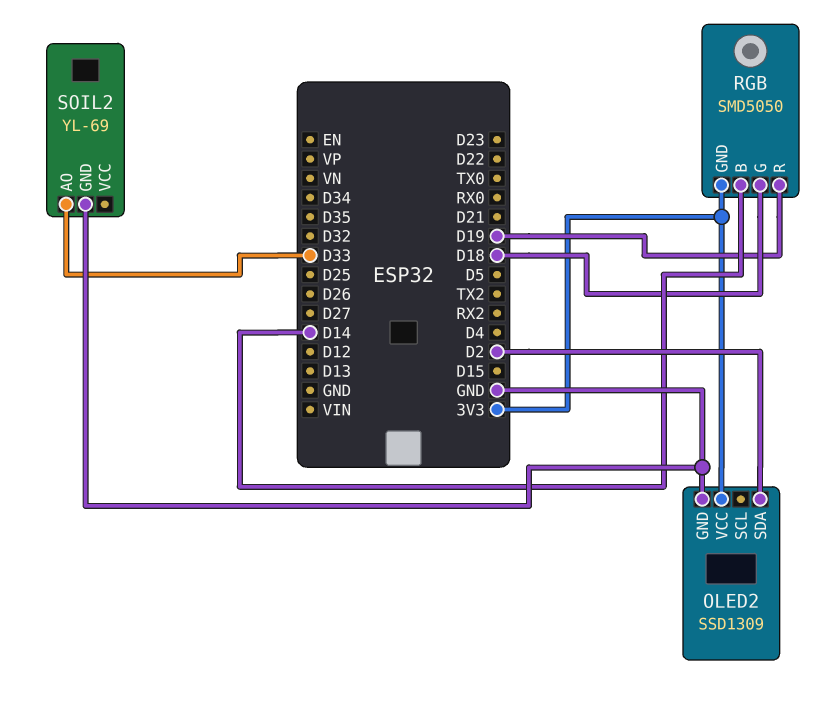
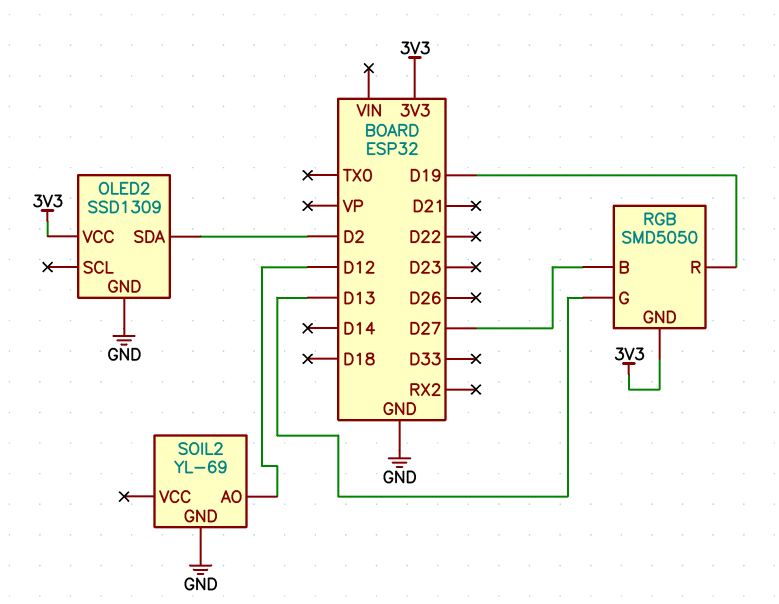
RGB pin B: D14 -> D27
RGB pin G: D18 -> D13
SOIL2 pin AO: D33 -> D12

